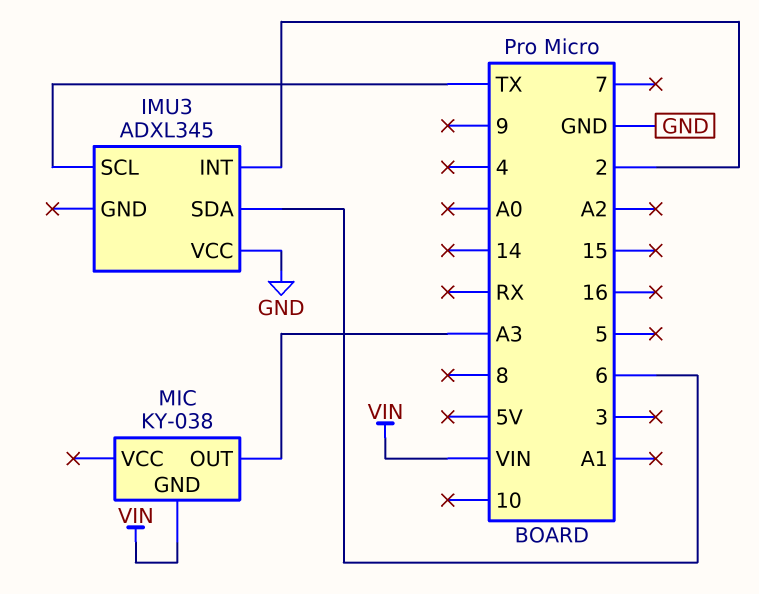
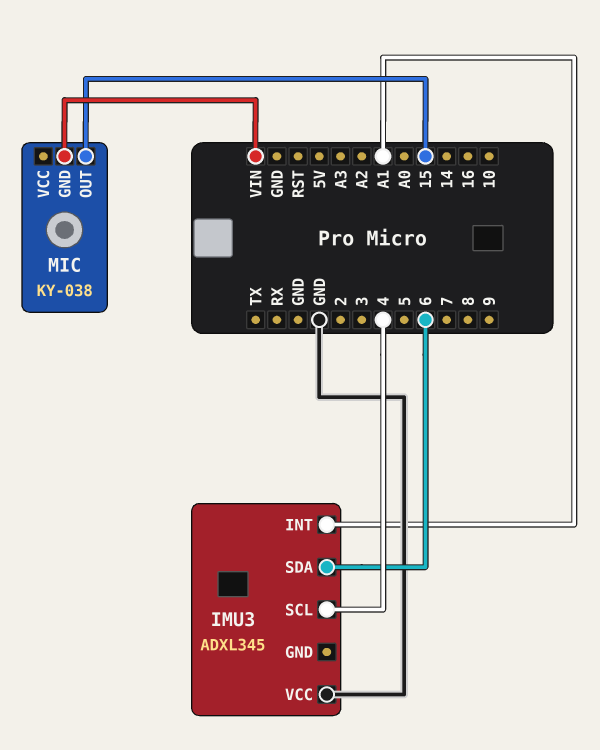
IMU3 pin INT: 2 -> A1
IMU3 pin SCL: TX -> 4
MIC pin OUT: A3 -> 15

